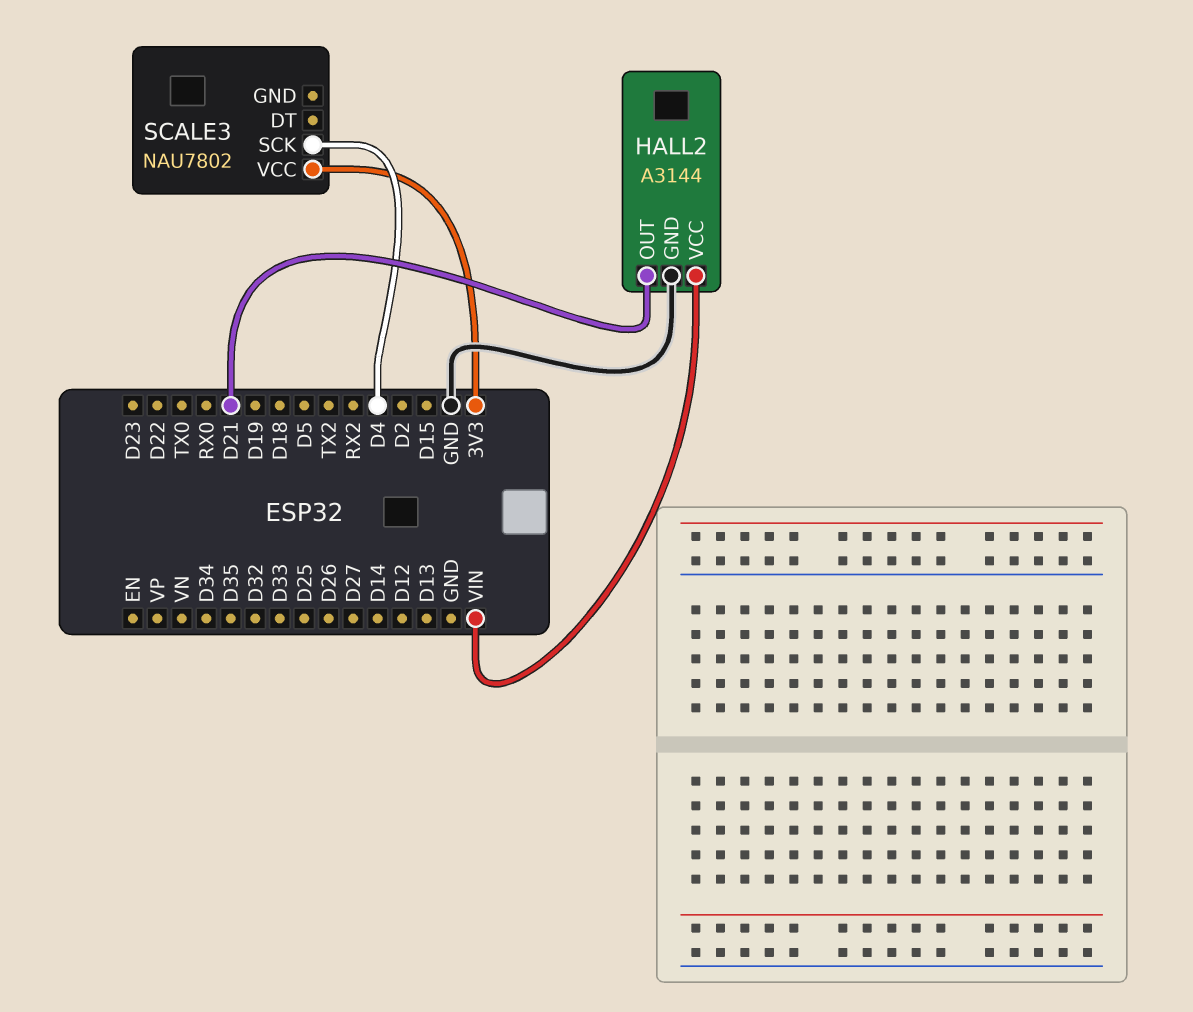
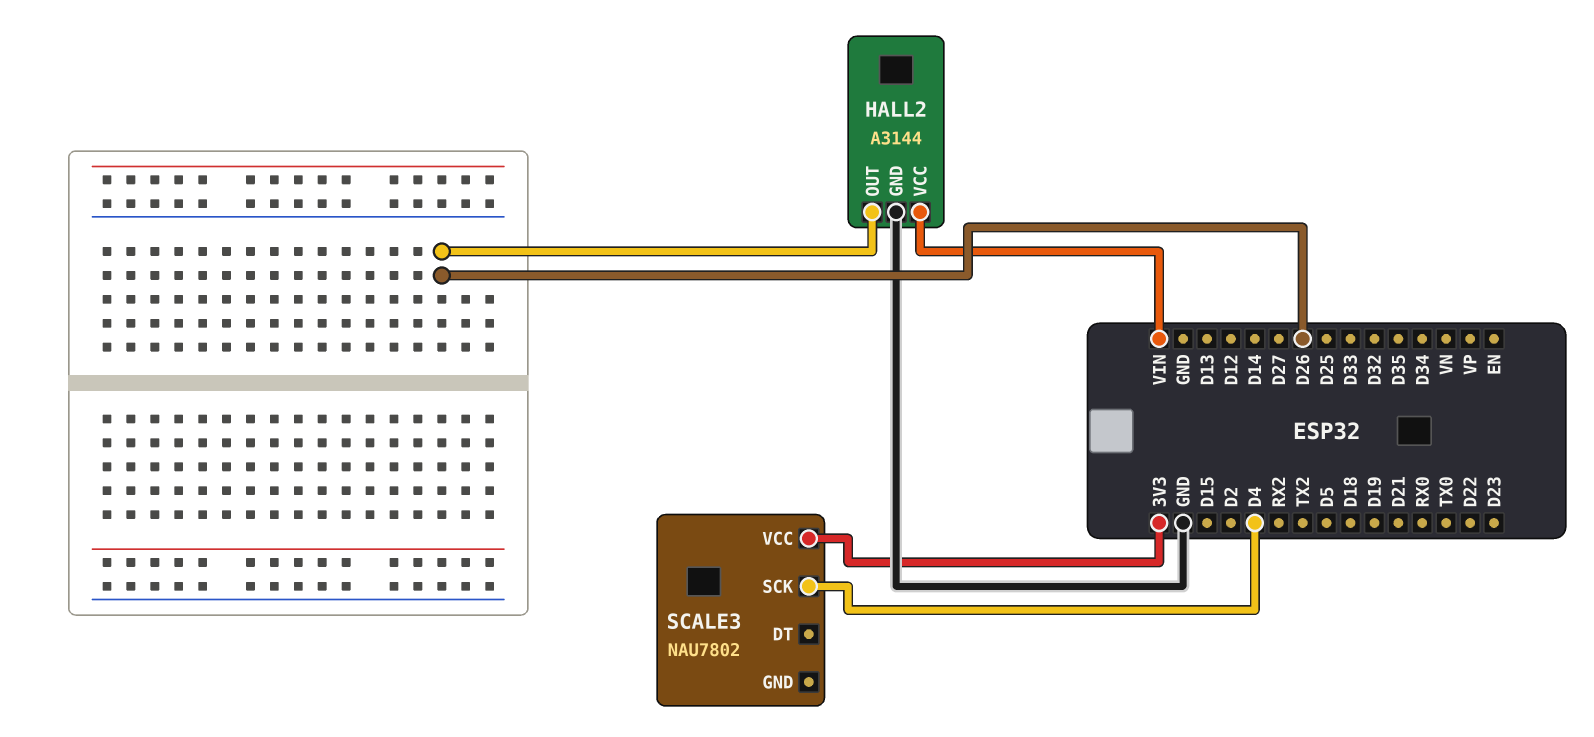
HALL2 pin OUT: D21 -> D26

